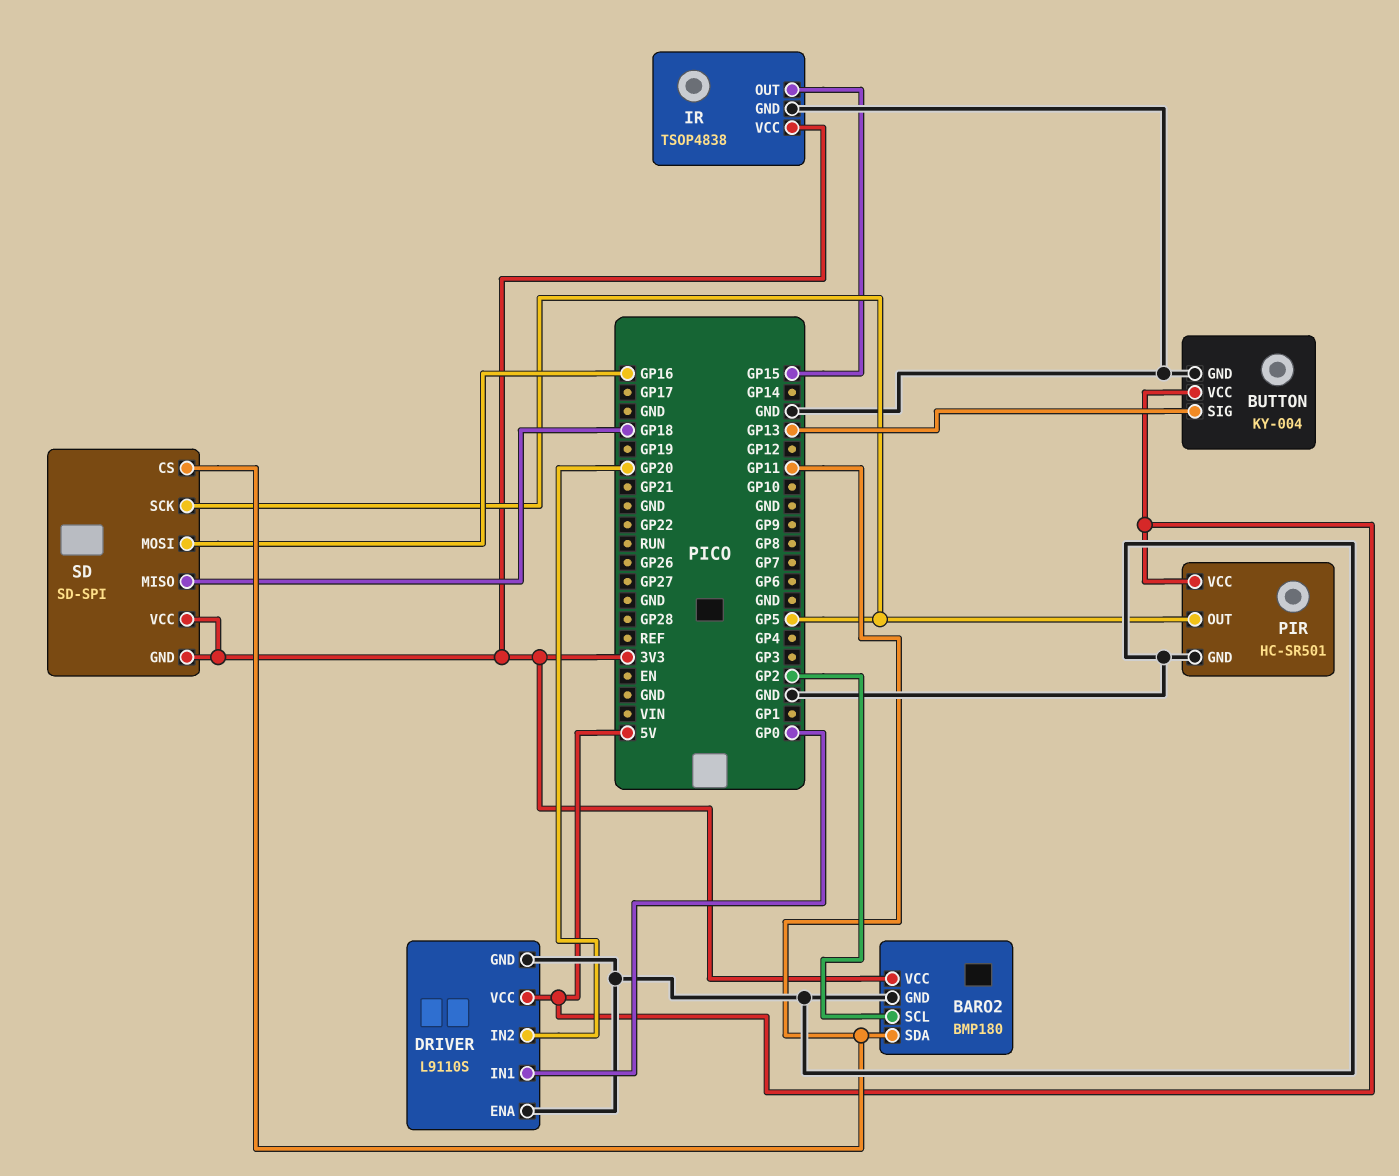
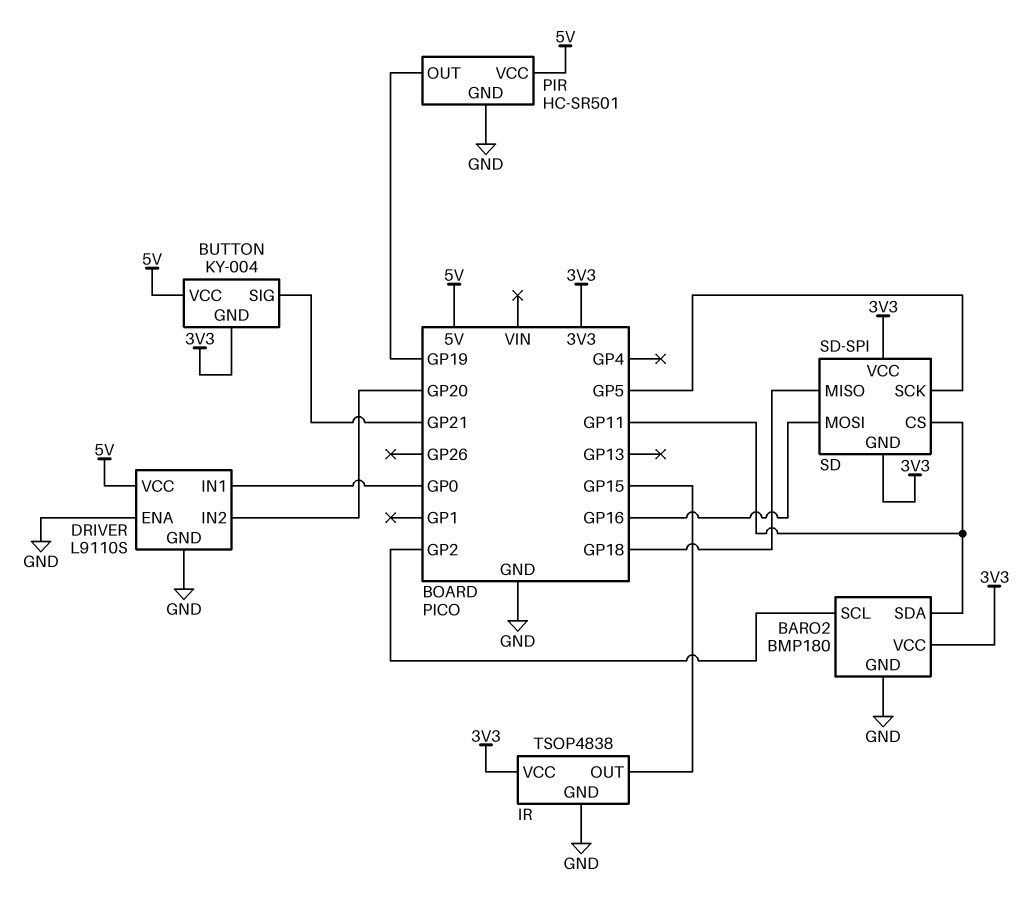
BUTTON pin GND: GND -> 3V3
BUTTON pin SIG: GP13 -> GP21
PIR pin OUT: GP5 -> GP19

